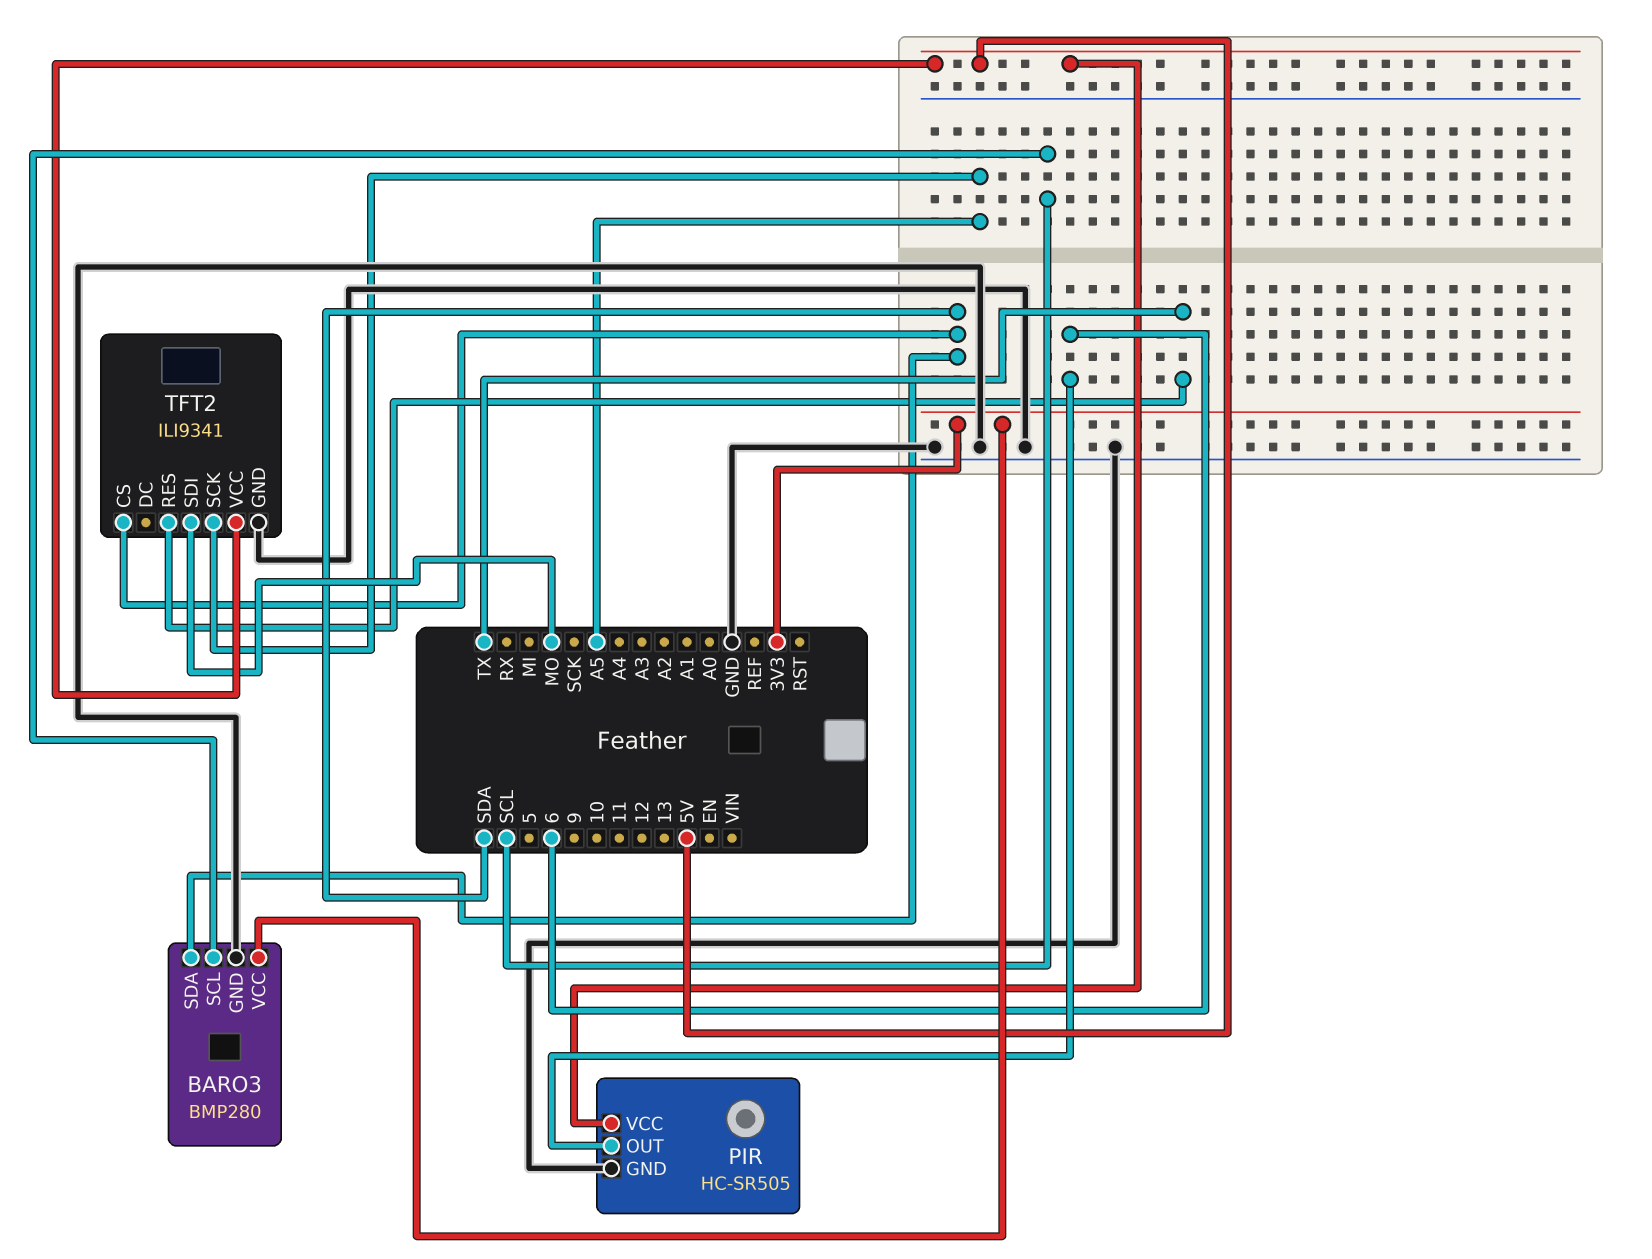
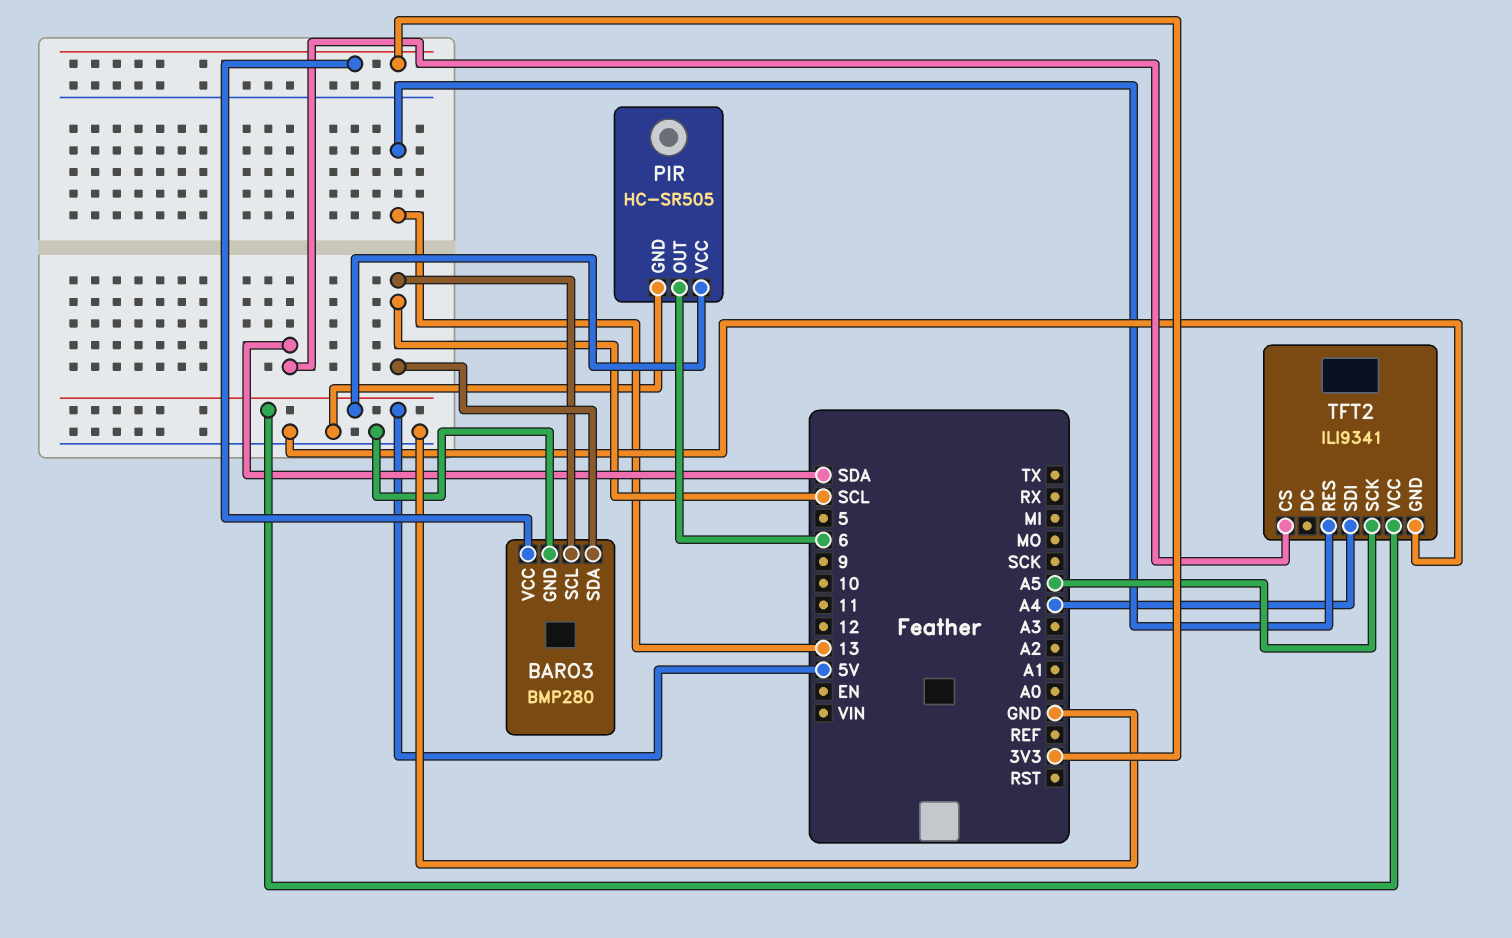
BARO3 pin SDA: SDA -> SCL
TFT2 pin RES: TX -> 13
TFT2 pin SDI: MO -> A4

